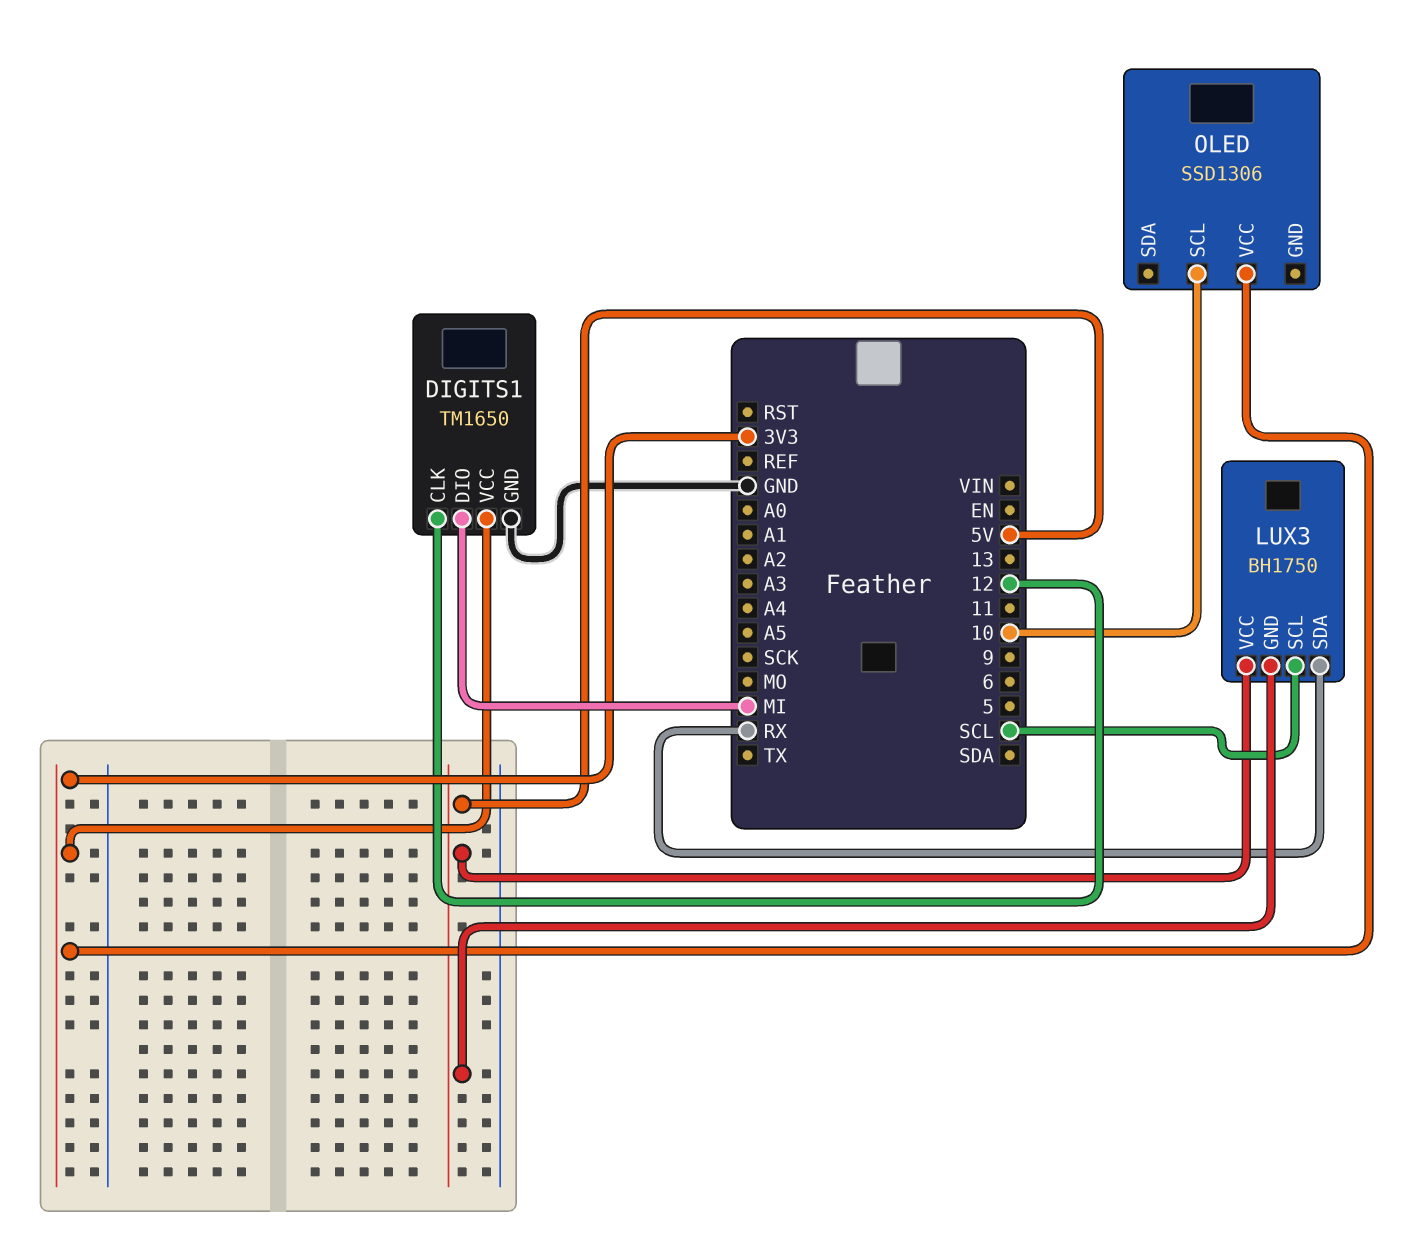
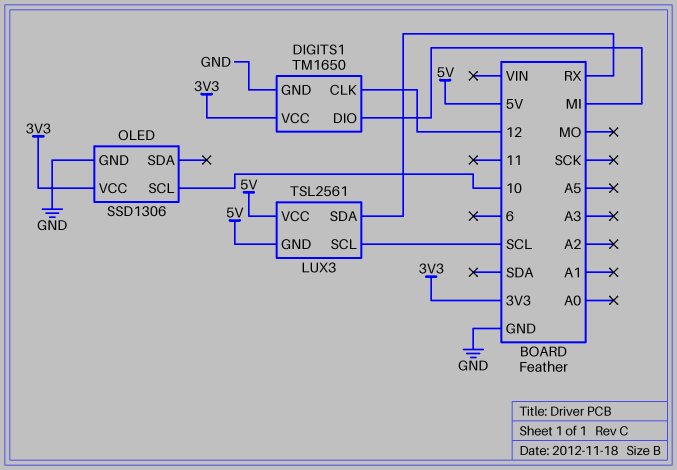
LUX3: BH1750 -> TSL2561
OLED pin GND: none -> GND

